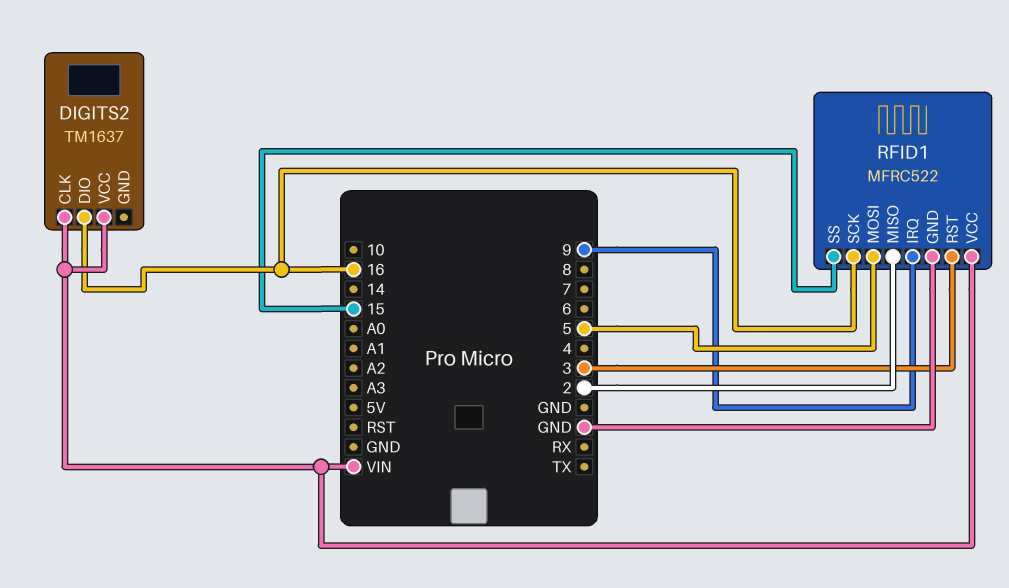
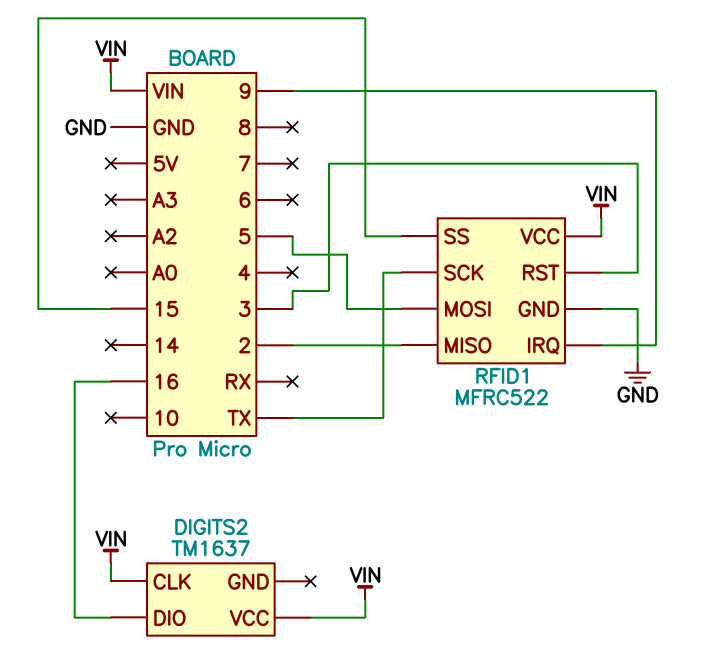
RFID1 pin SCK: 16 -> TX

